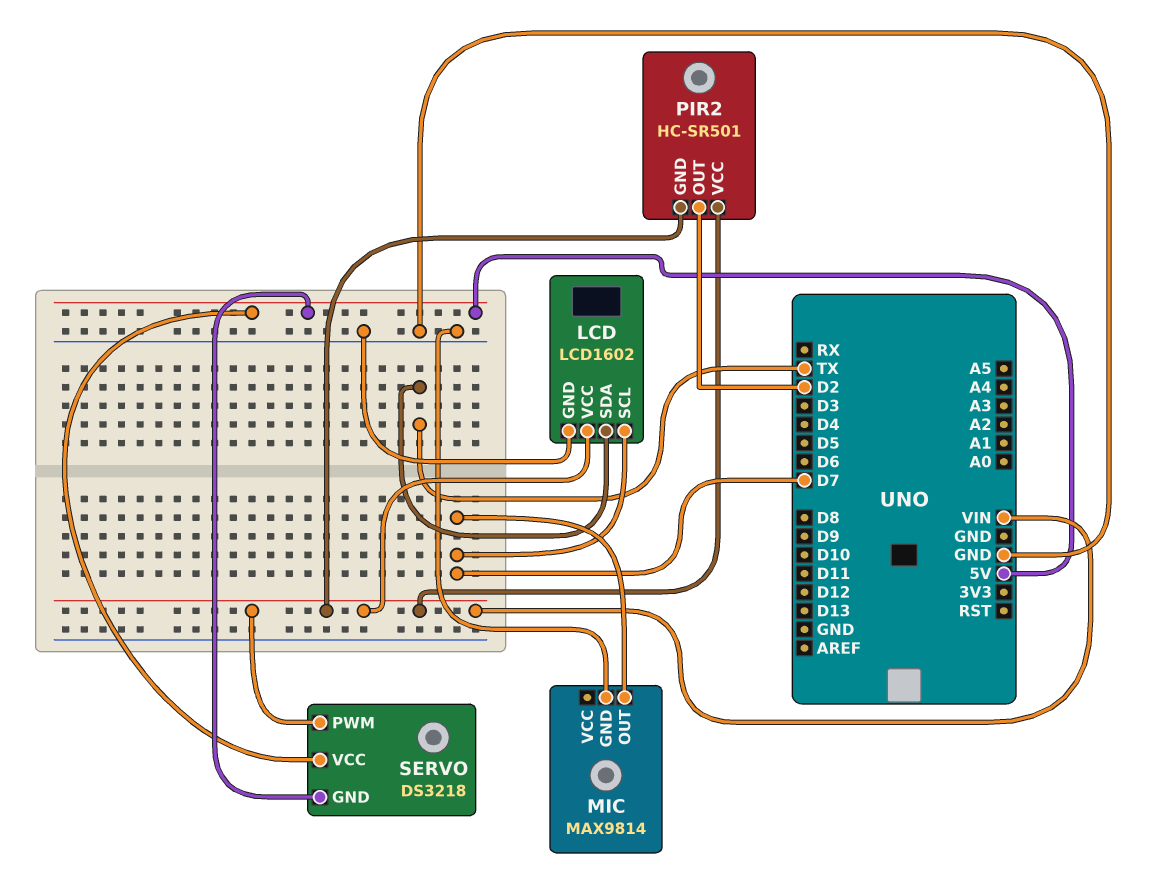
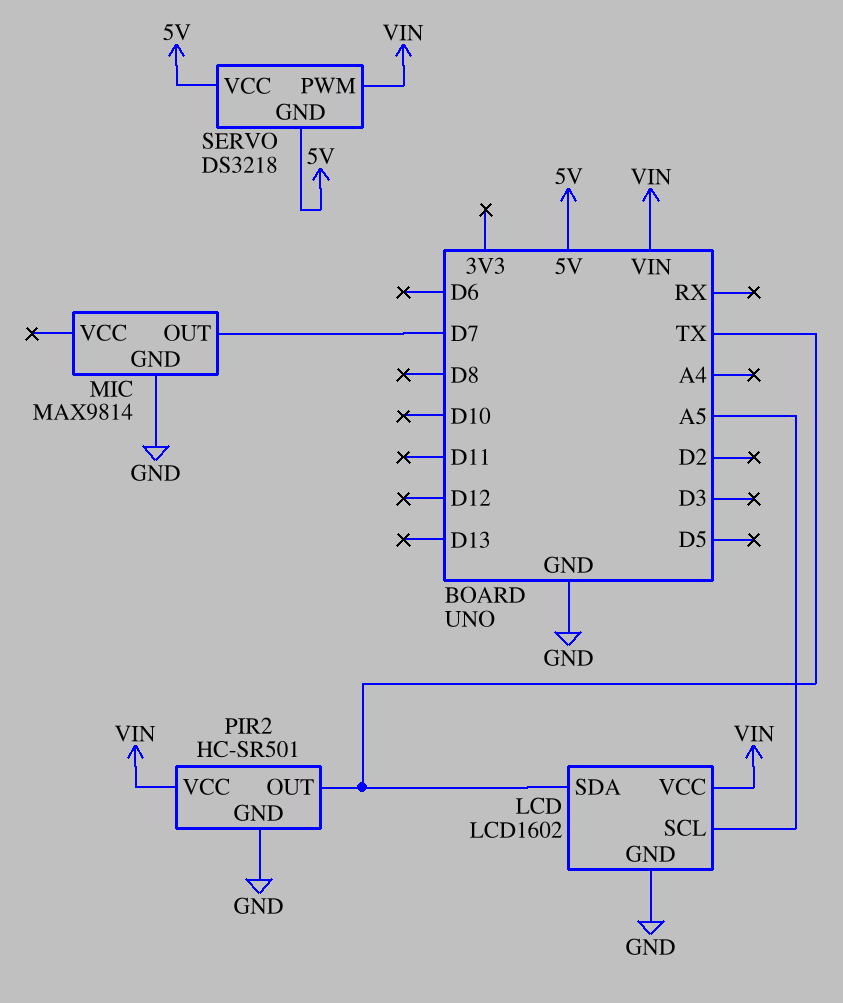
LCD pin SCL: D7 -> A5
PIR2 pin GND: VIN -> GND
PIR2 pin OUT: D2 -> TX

